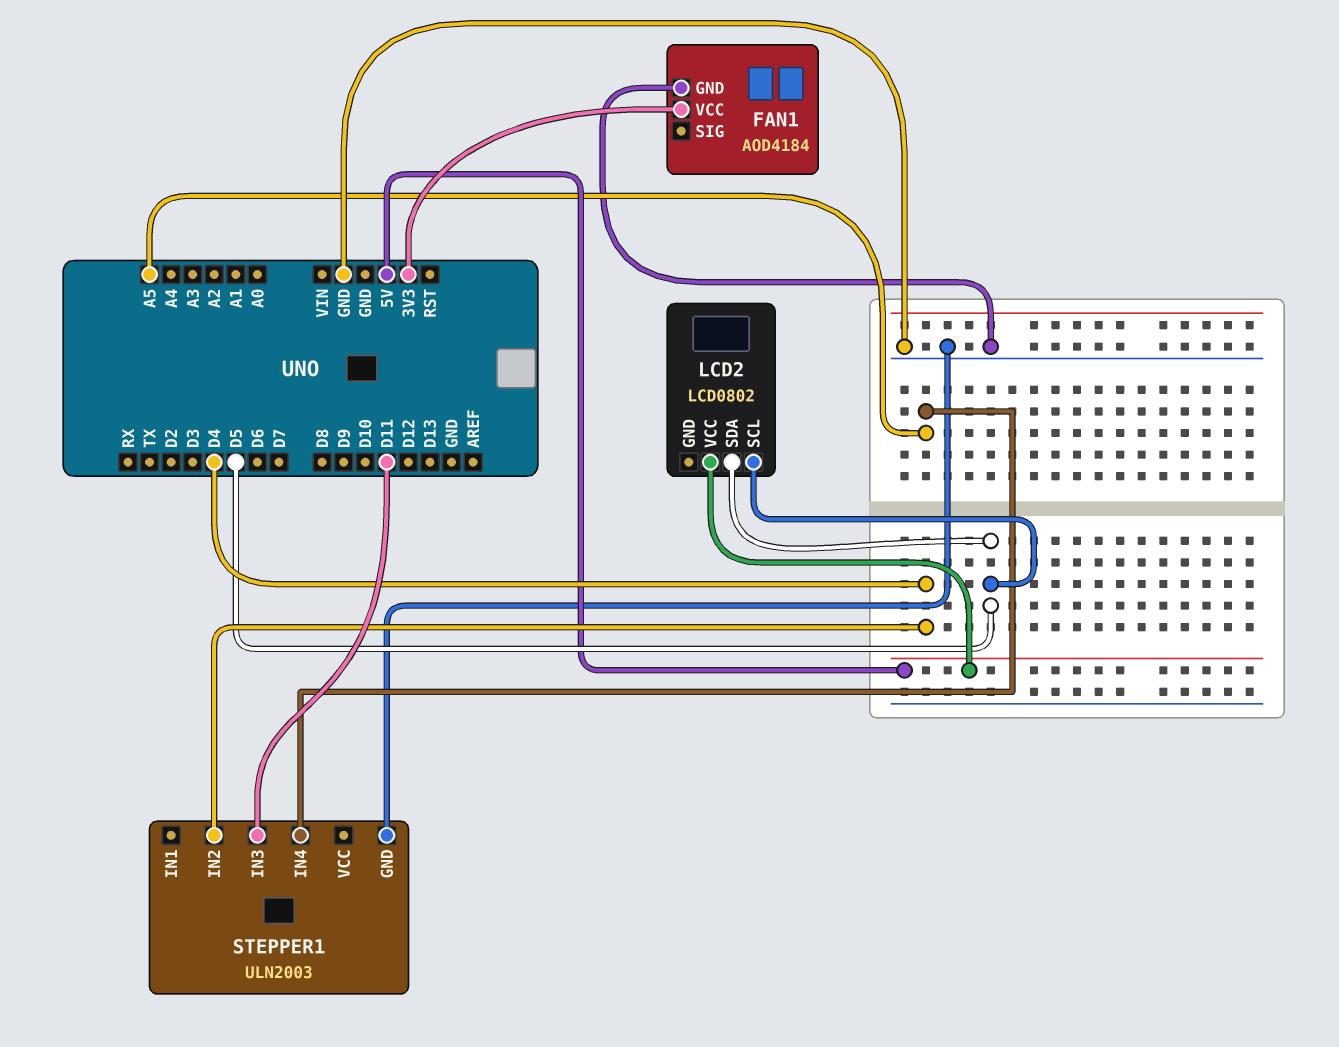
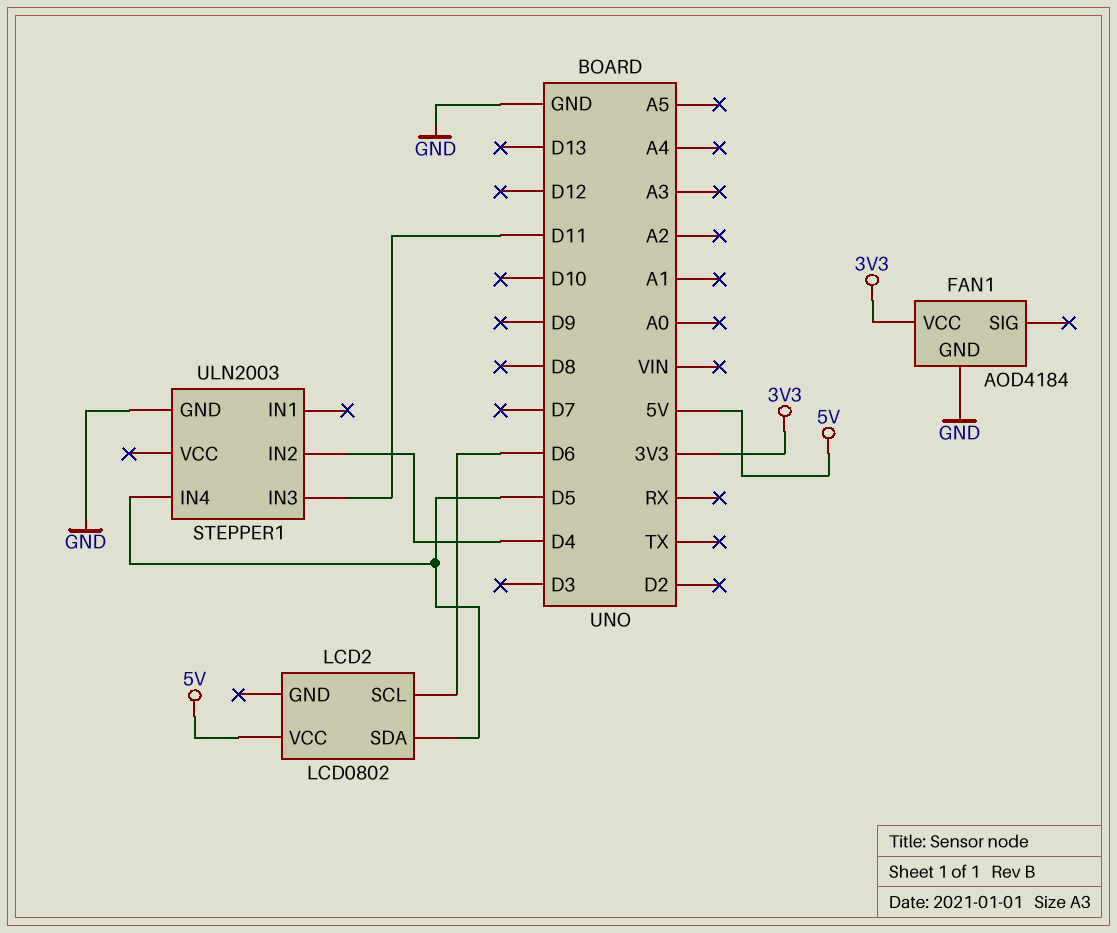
LCD2 pin SCL: D5 -> D6
STEPPER1 pin IN4: A5 -> D5

